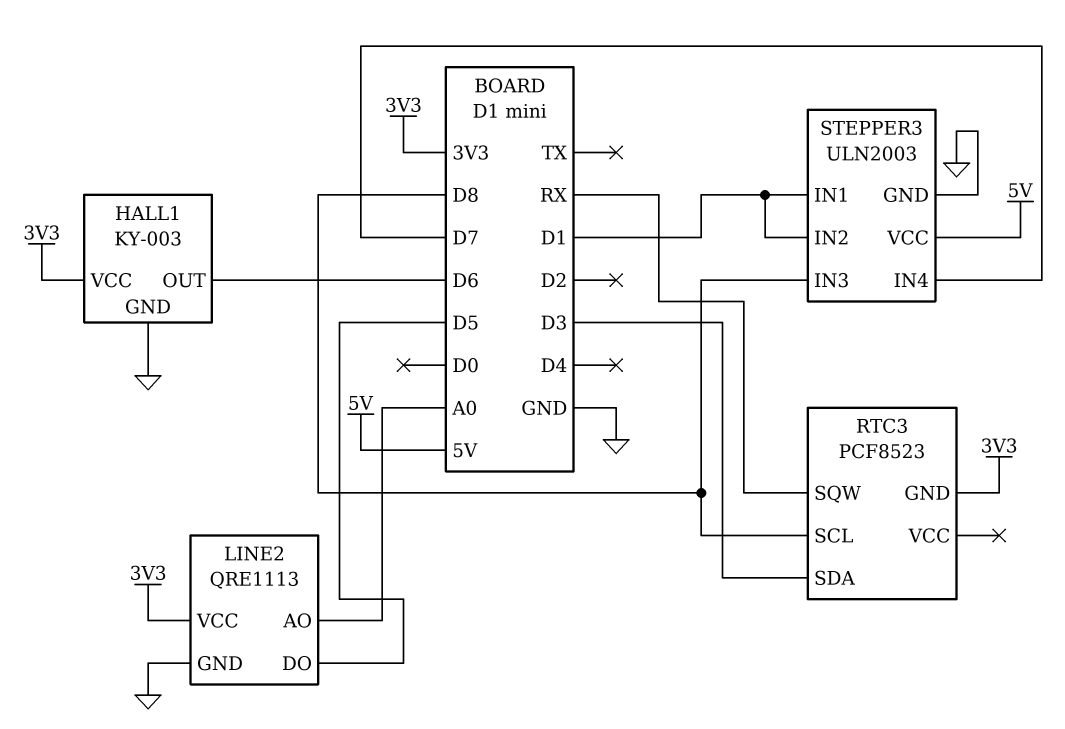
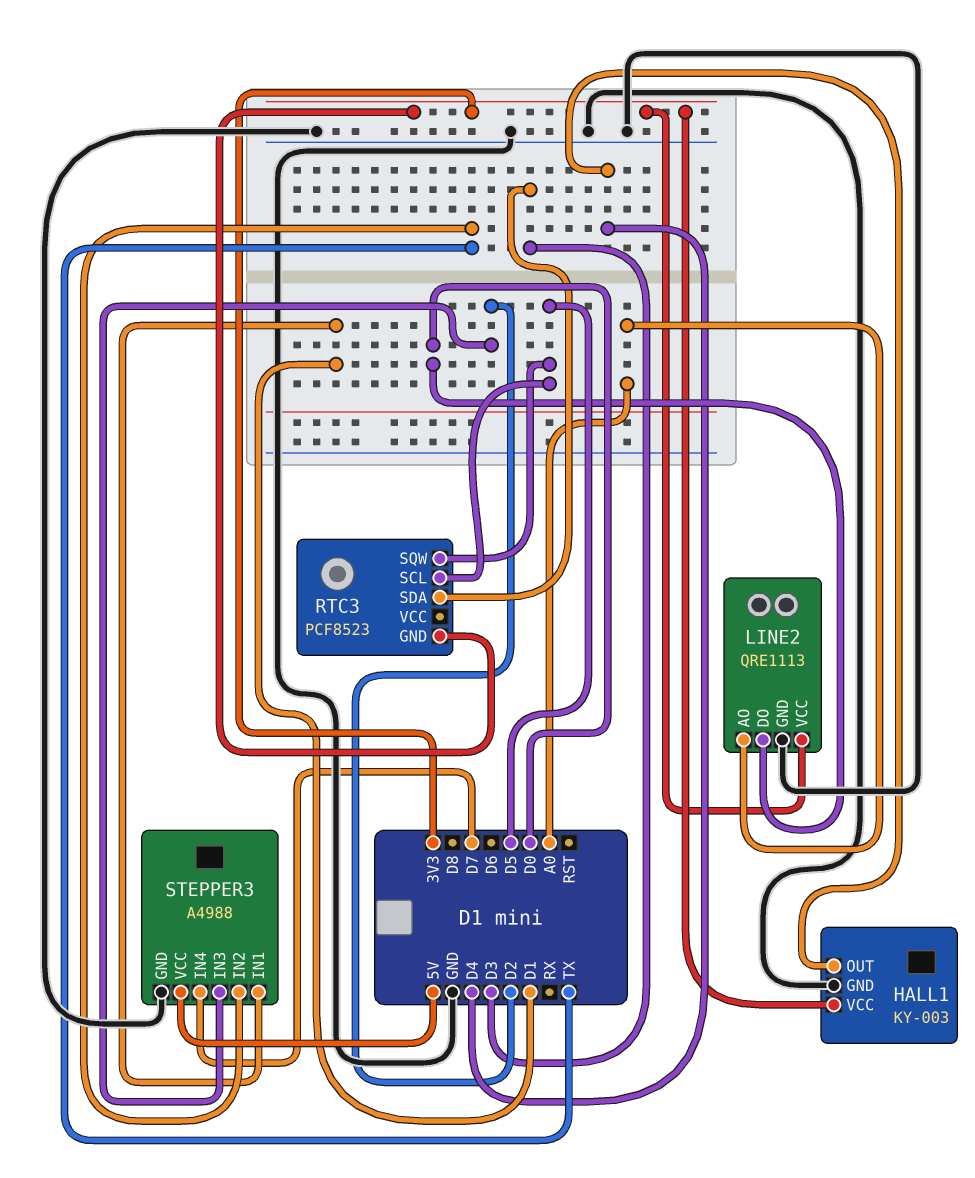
HALL1 pin OUT: D6 -> D4
LINE2 pin DO: D5 -> D0
RTC3 pin SCL: D8 -> D5
RTC3 pin SQW: RX -> D5
STEPPER3: ULN2003 -> A4988
STEPPER3 pin IN2: D1 -> TX
STEPPER3 pin IN3: D8 -> D2

